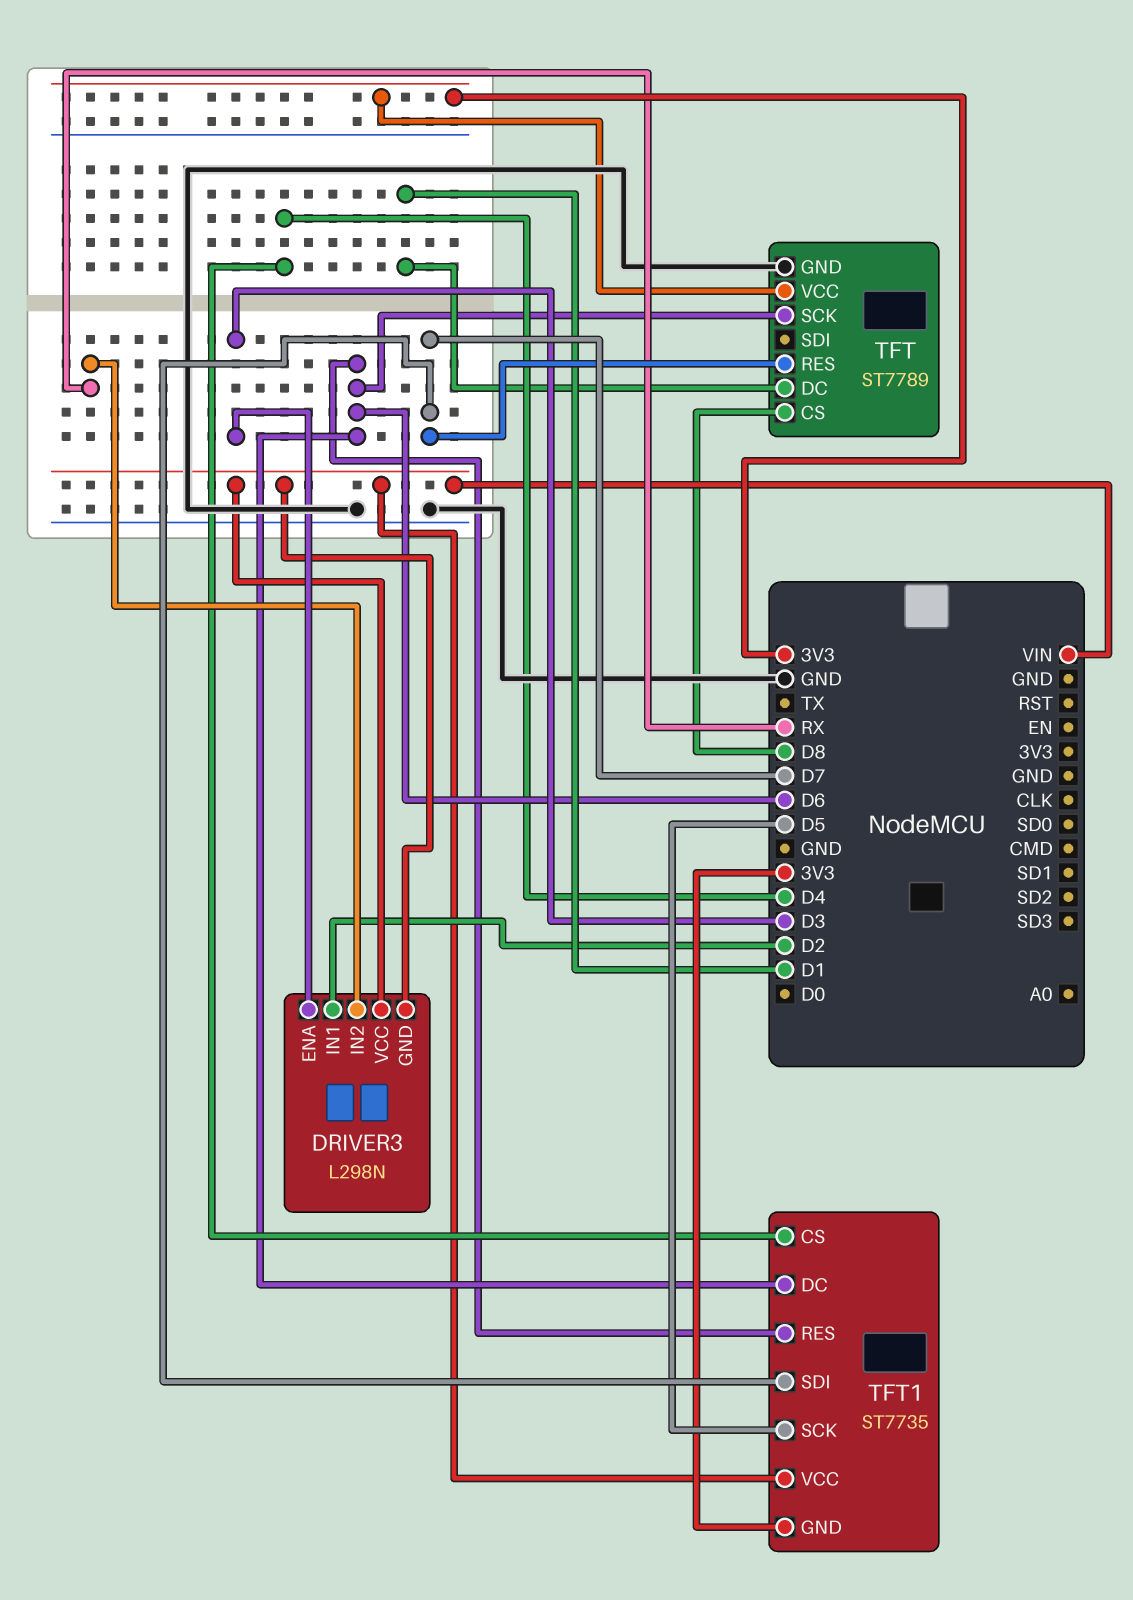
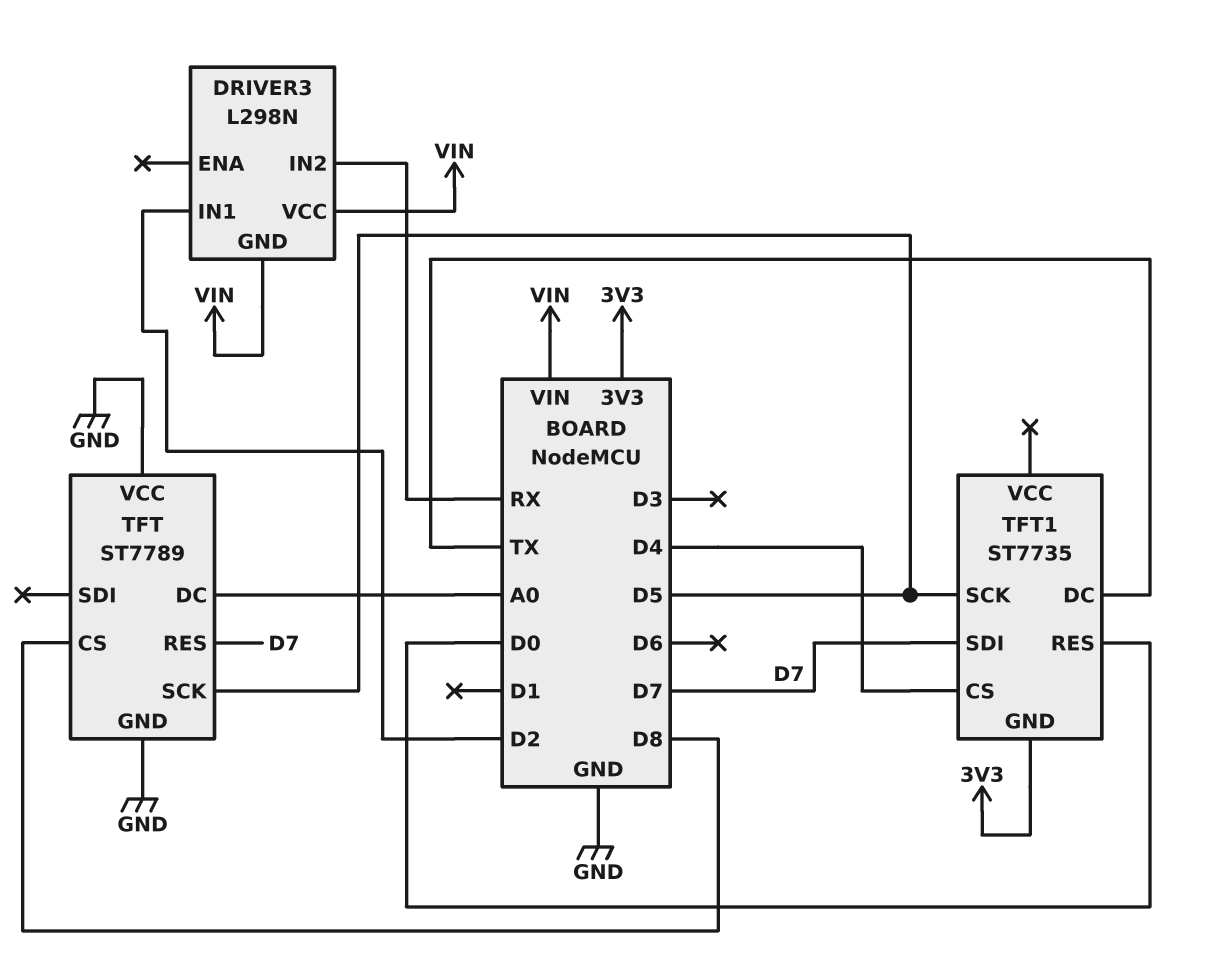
DRIVER3 pin ENA: D3 -> none
TFT pin DC: D1 -> A0
TFT pin SCK: D6 -> D5
TFT pin VCC: 3V3 -> GND
TFT1 pin DC: D6 -> TX
TFT1 pin RES: D6 -> D0
TFT1 pin VCC: VIN -> none

